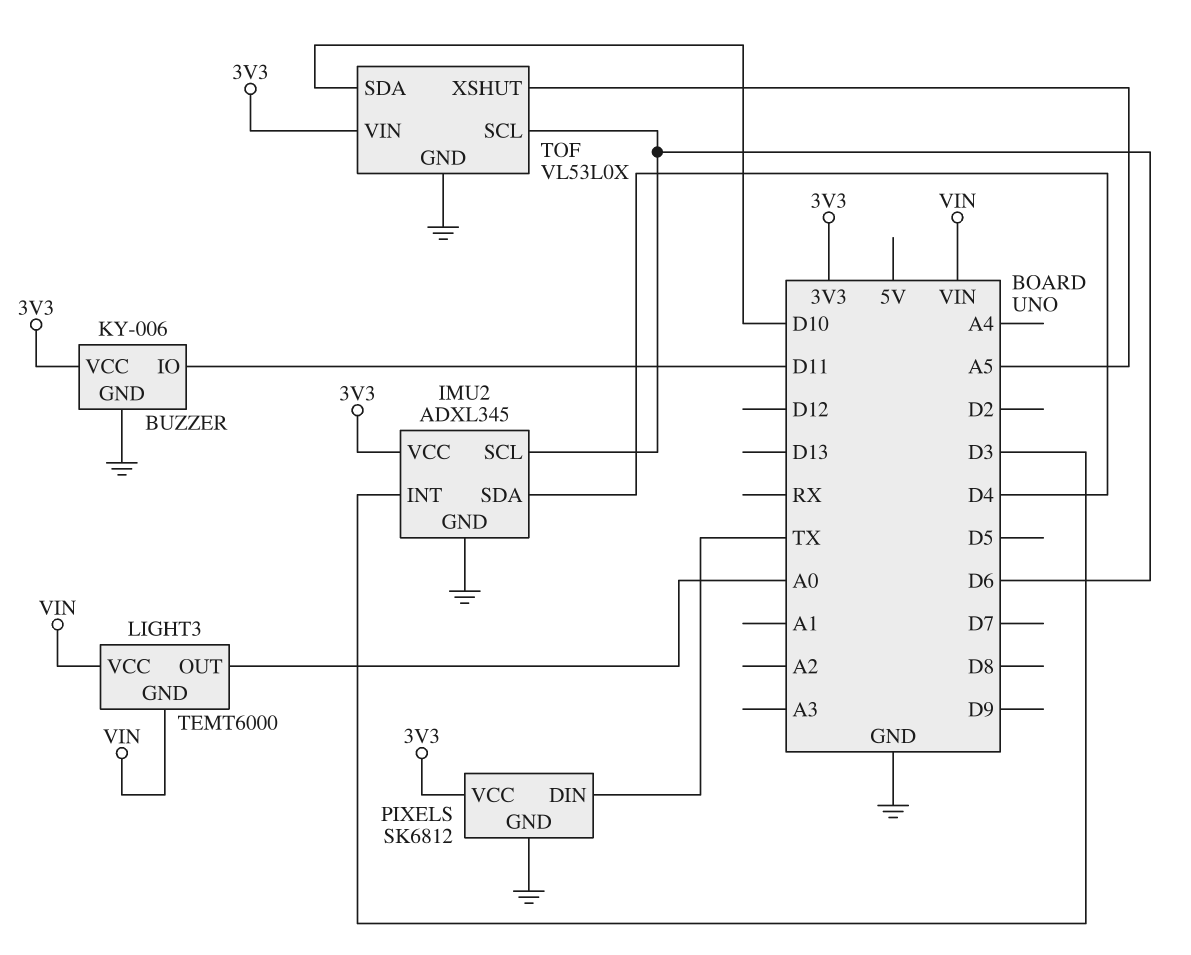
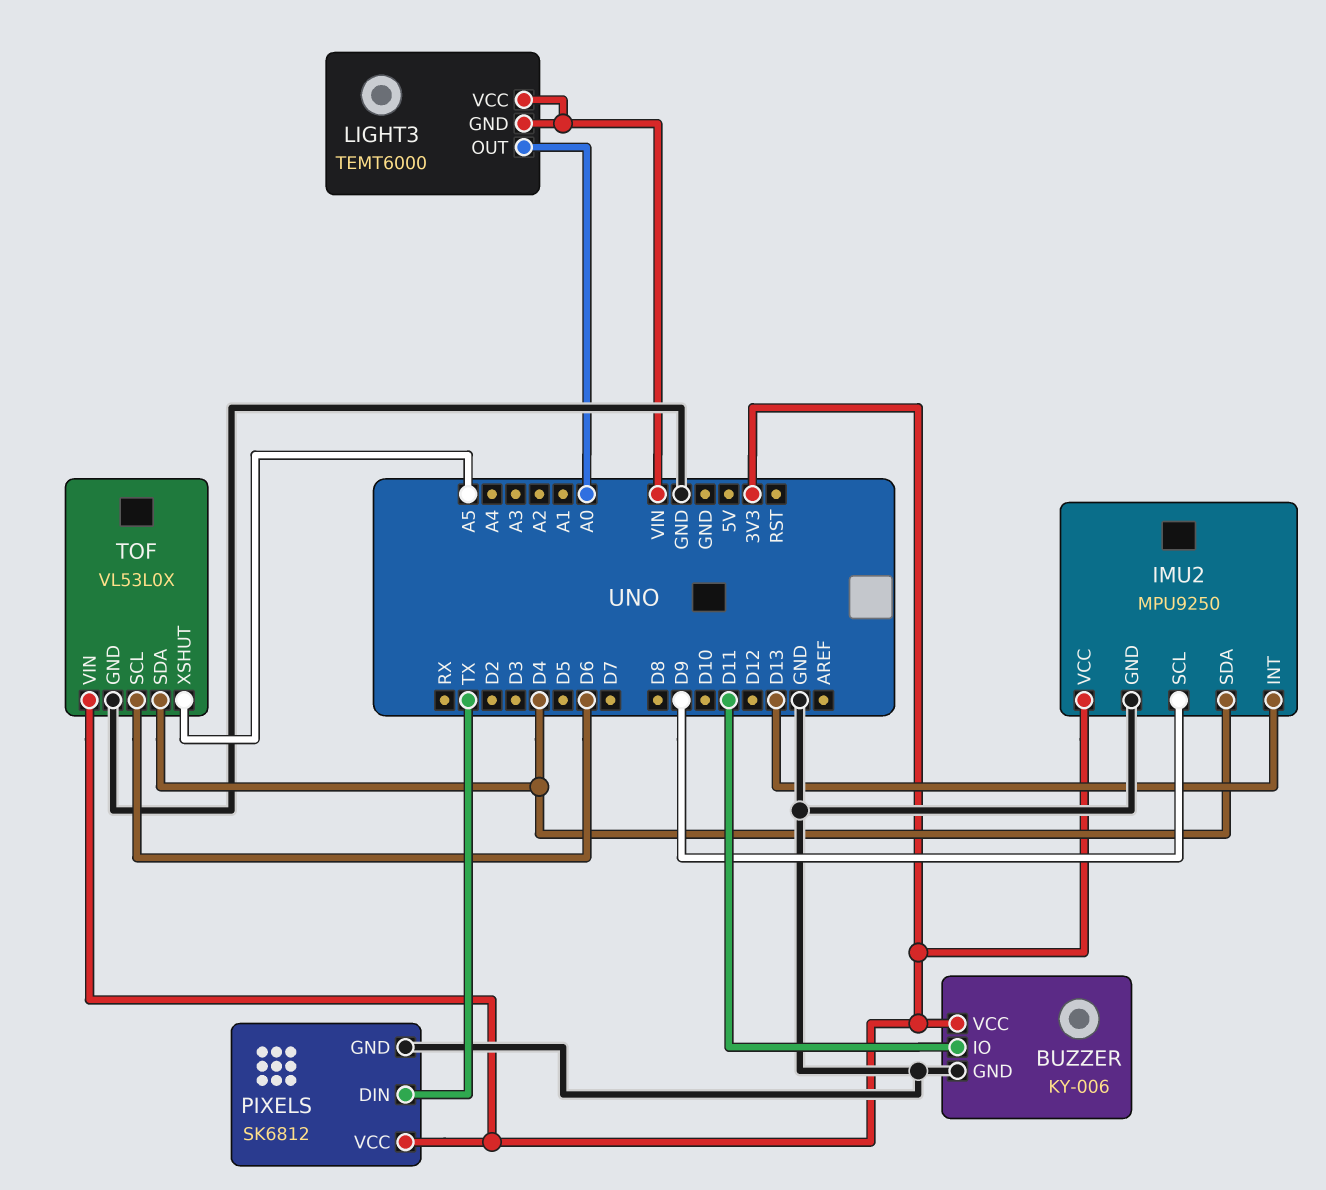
IMU2: ADXL345 -> MPU9250
IMU2 pin INT: D3 -> D13
IMU2 pin SCL: D6 -> D9
TOF pin SDA: D10 -> D4

